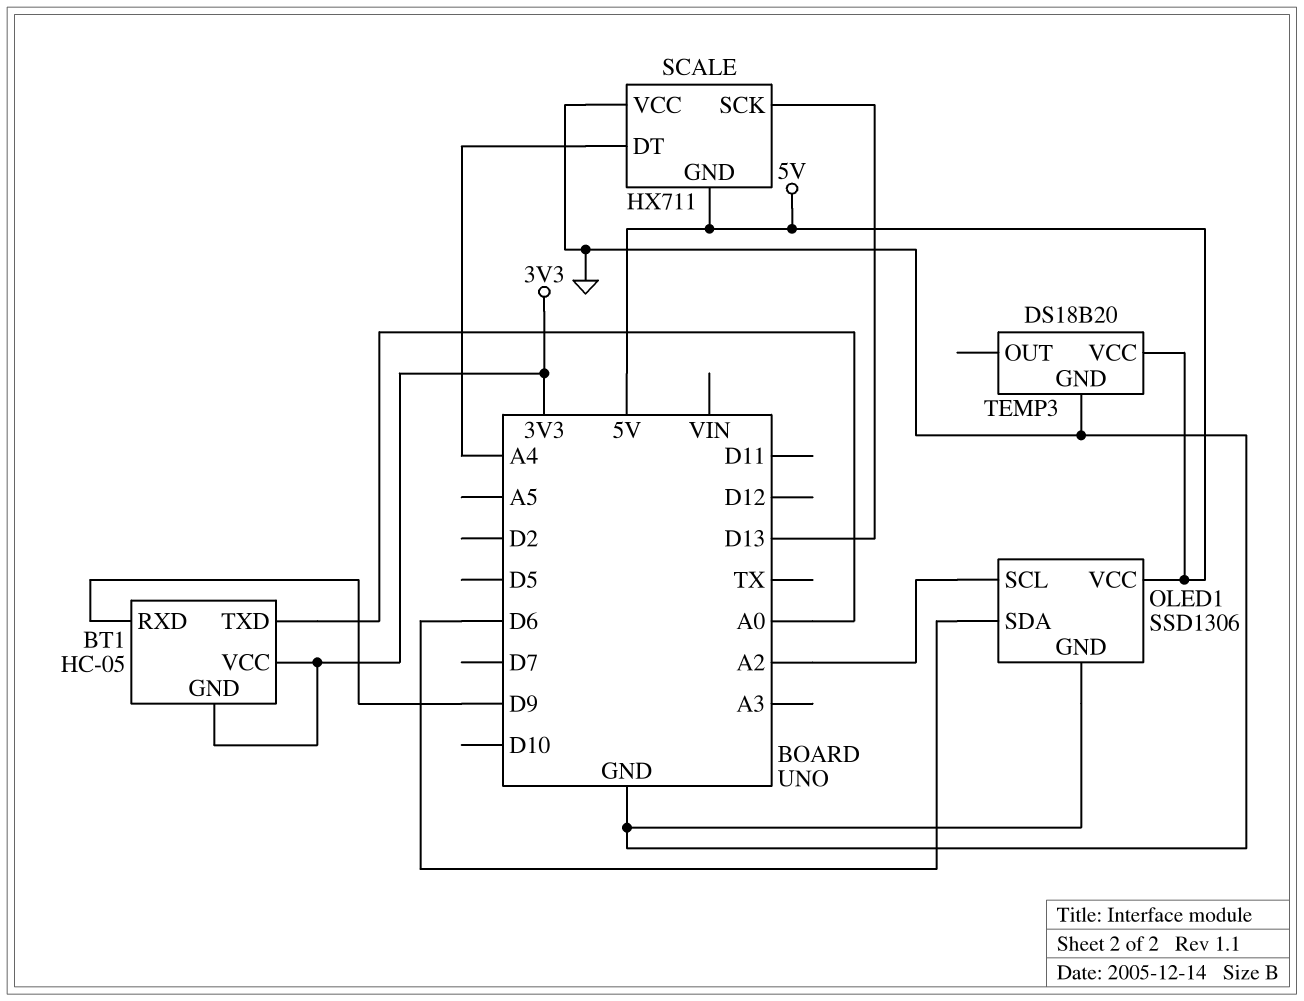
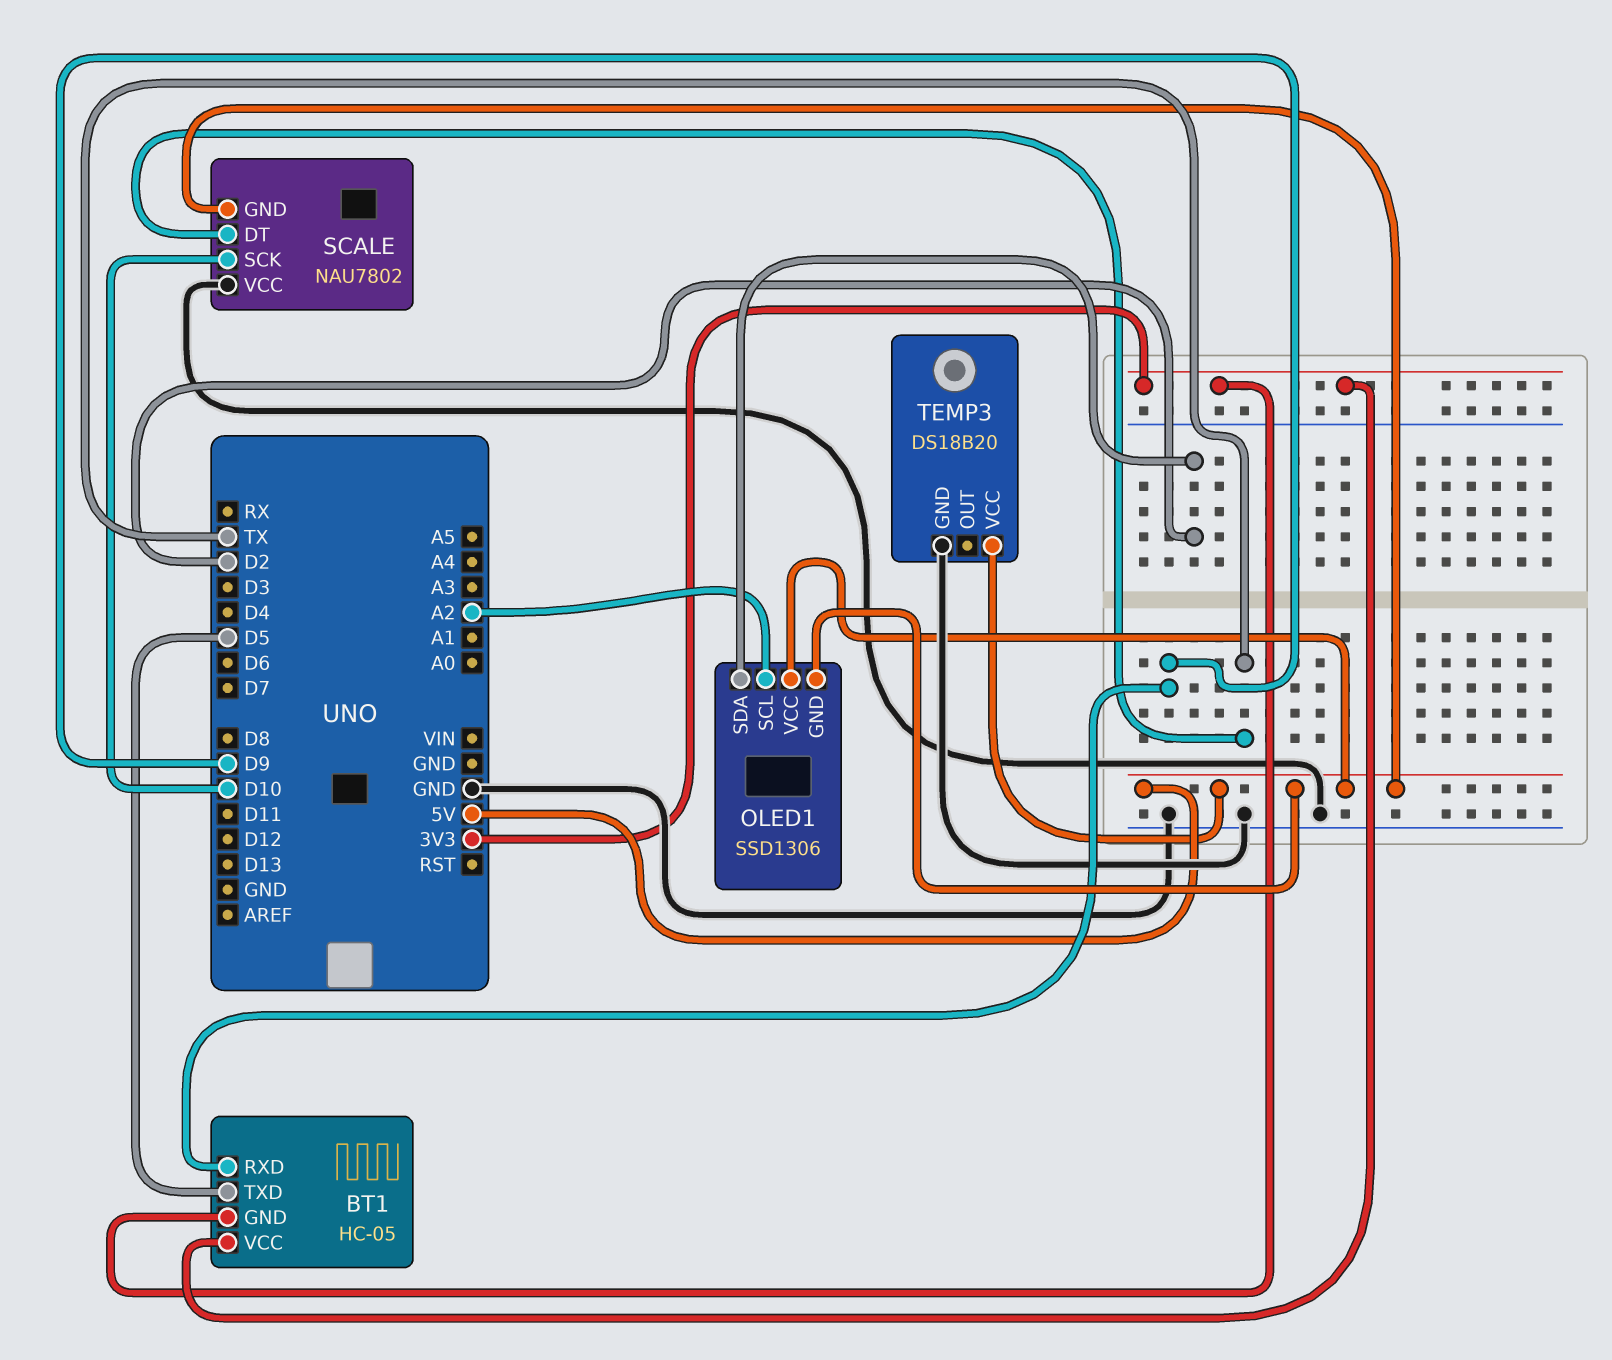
BT1 pin TXD: A0 -> D5
OLED1 pin GND: GND -> 5V
OLED1 pin SDA: D6 -> D2
SCALE: HX711 -> NAU7802
SCALE pin DT: A4 -> TX
SCALE pin SCK: D13 -> D10

